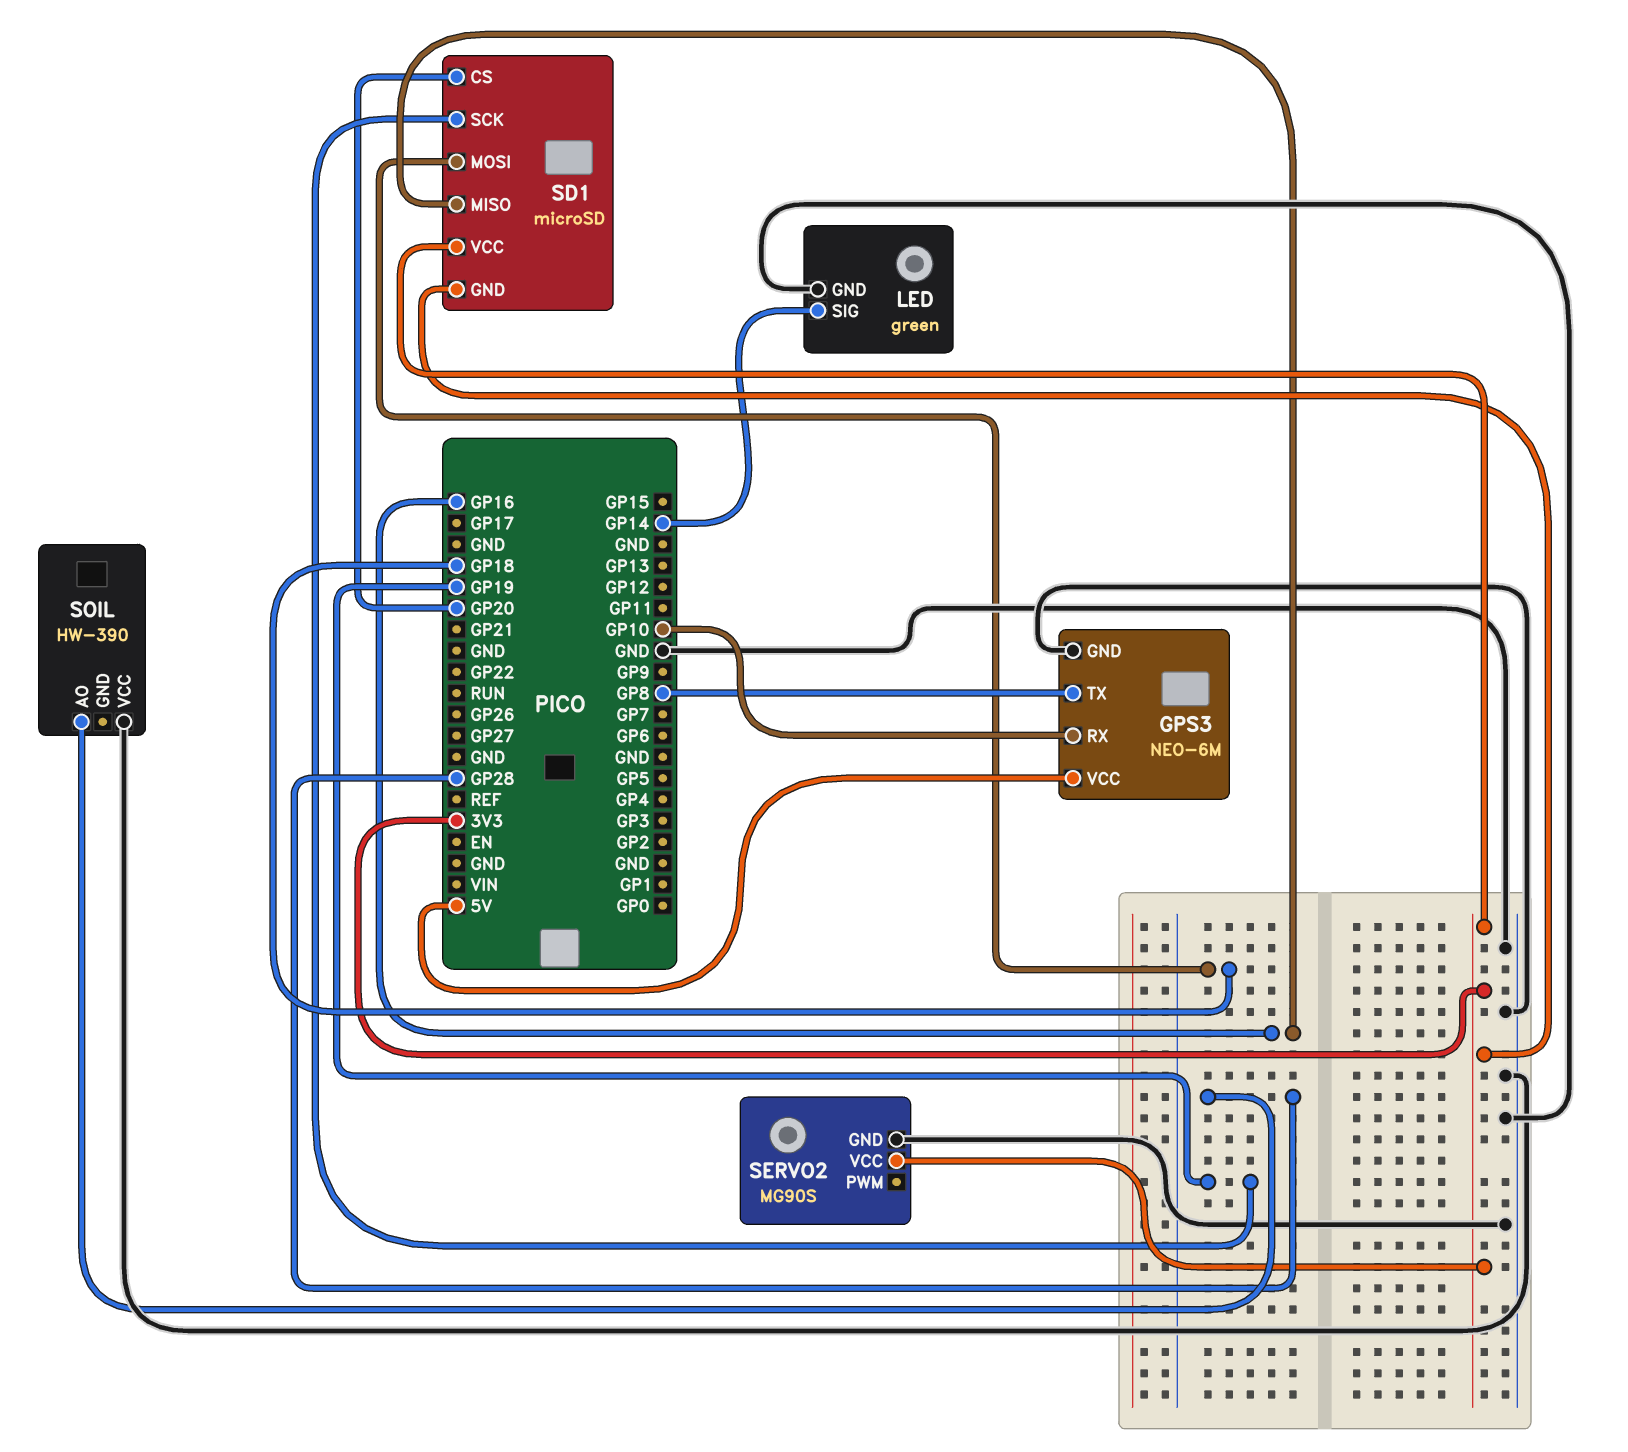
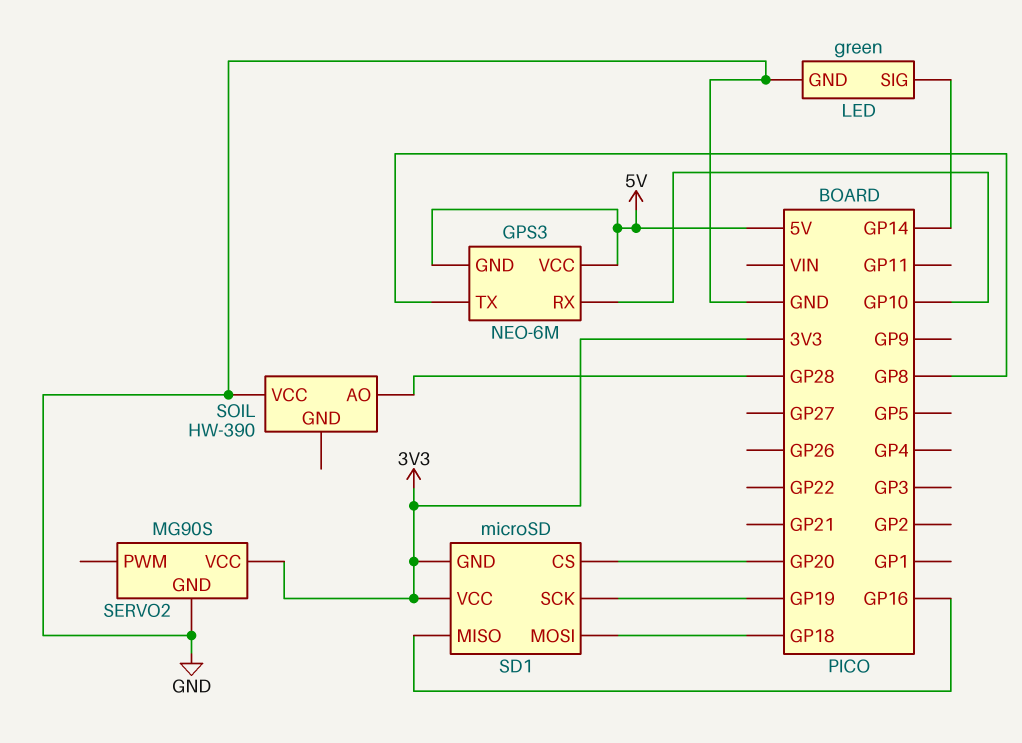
GPS3 pin GND: GND -> 5V

